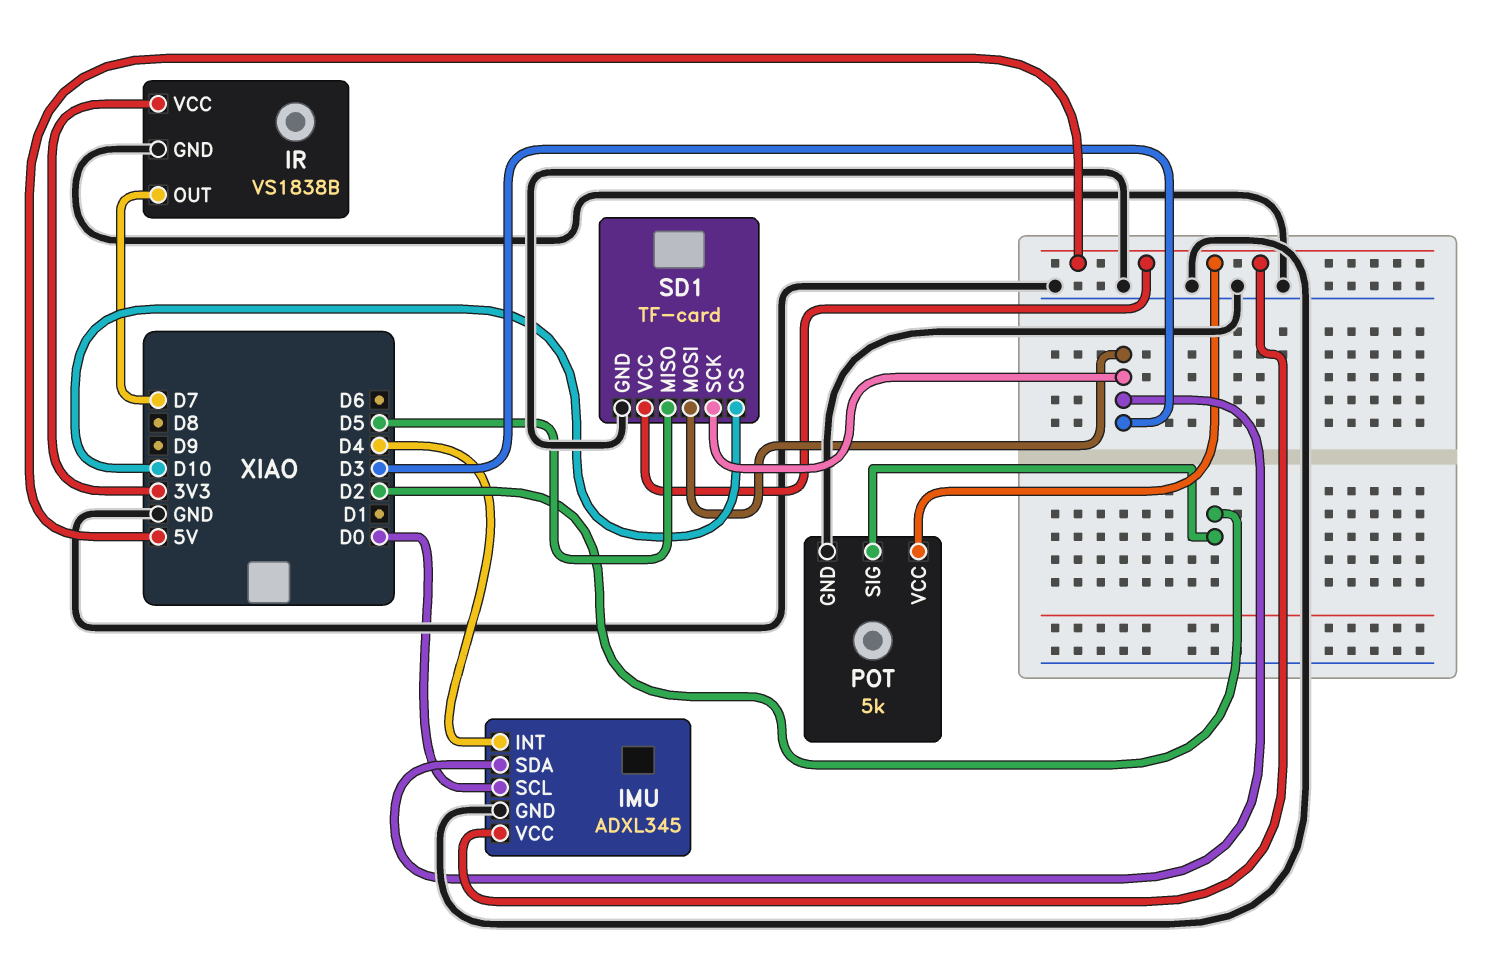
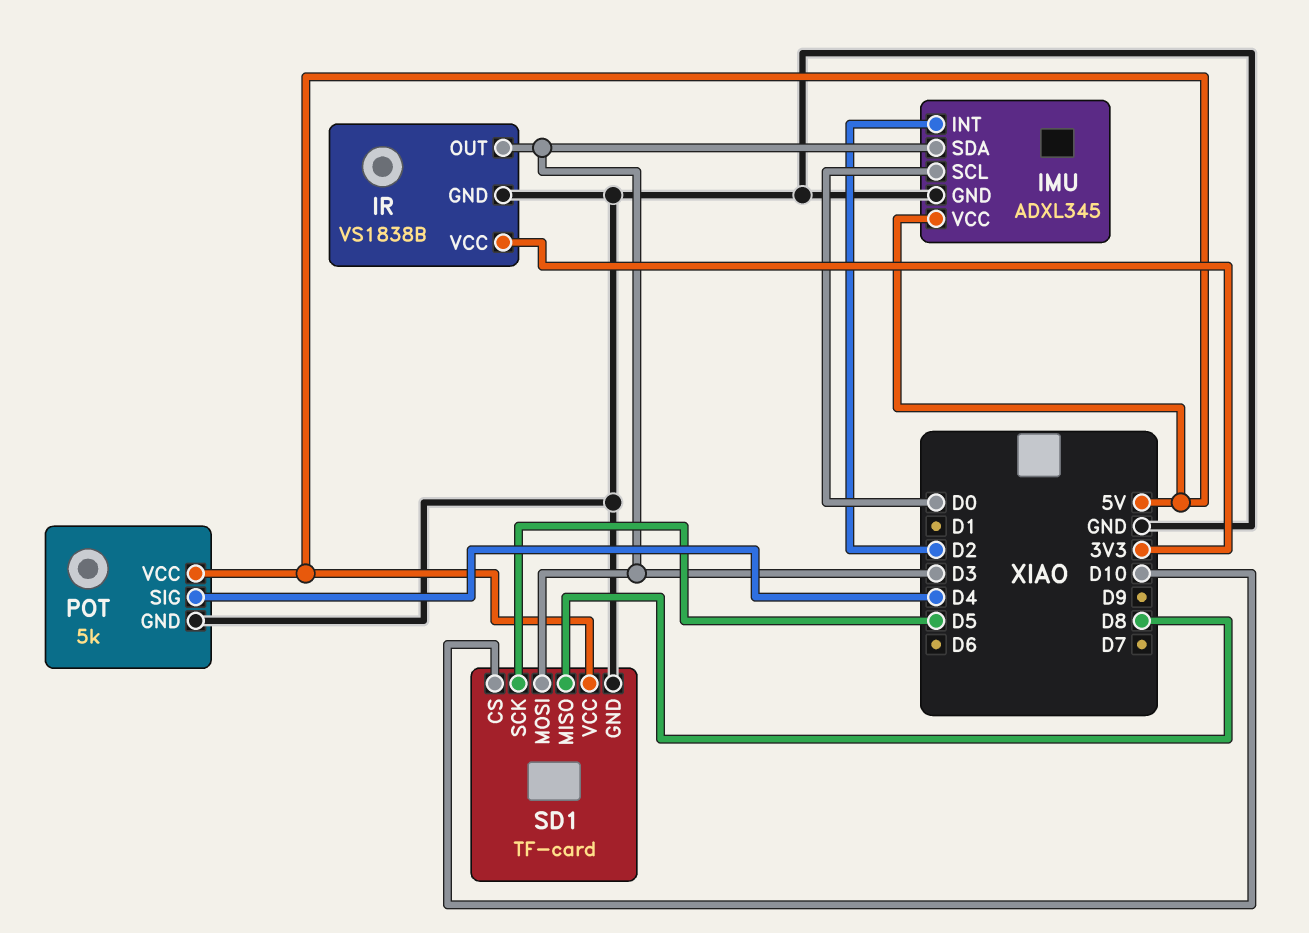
IMU pin INT: D4 -> D2
IR pin OUT: D7 -> D3
POT pin SIG: D2 -> D4
SD1 pin MISO: D5 -> D8
SD1 pin SCK: D3 -> D5

